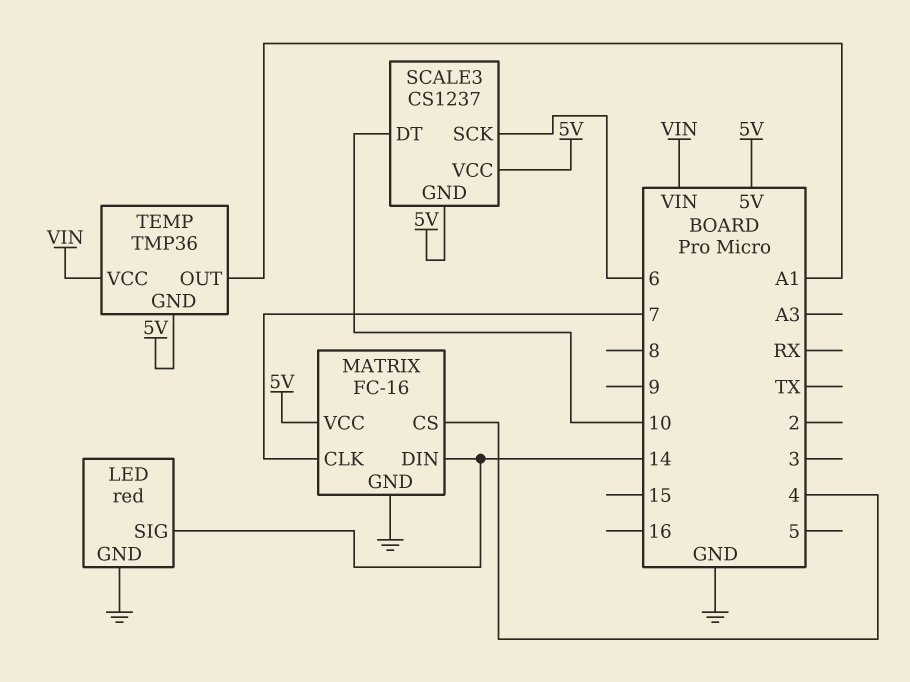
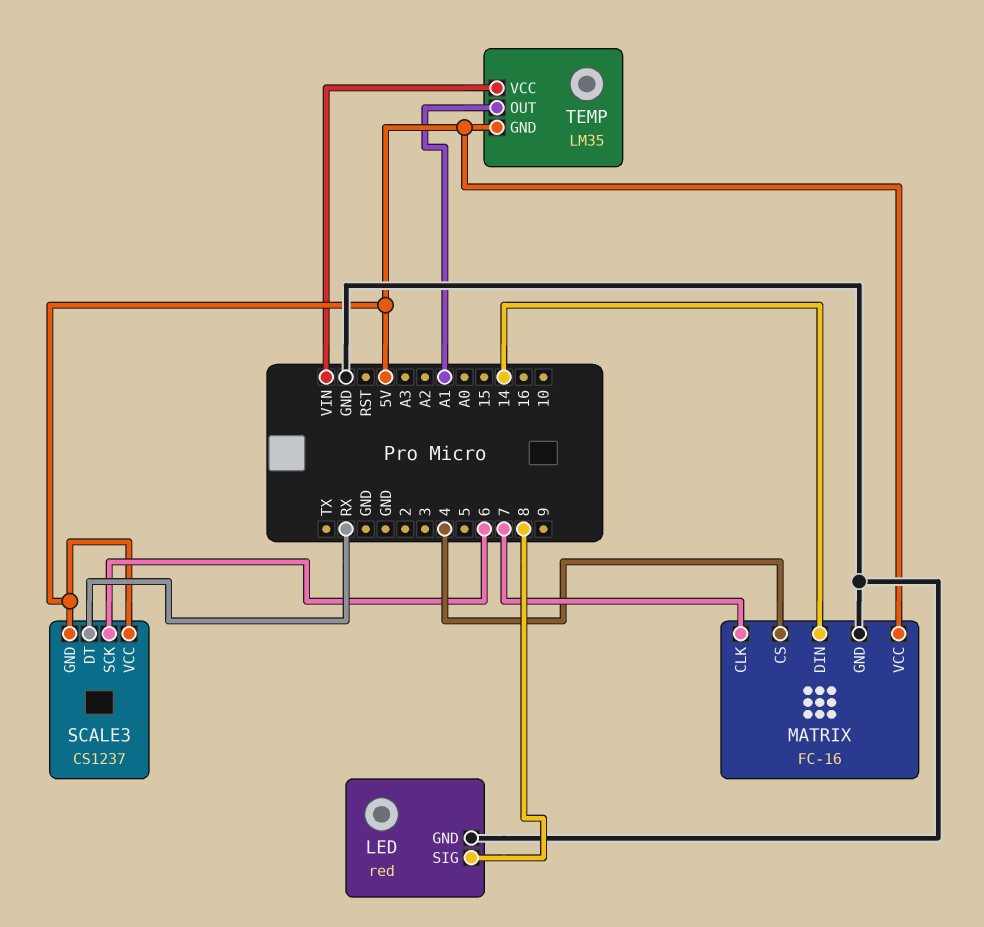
LED pin SIG: 14 -> 8
SCALE3 pin DT: 10 -> RX
TEMP: TMP36 -> LM35

